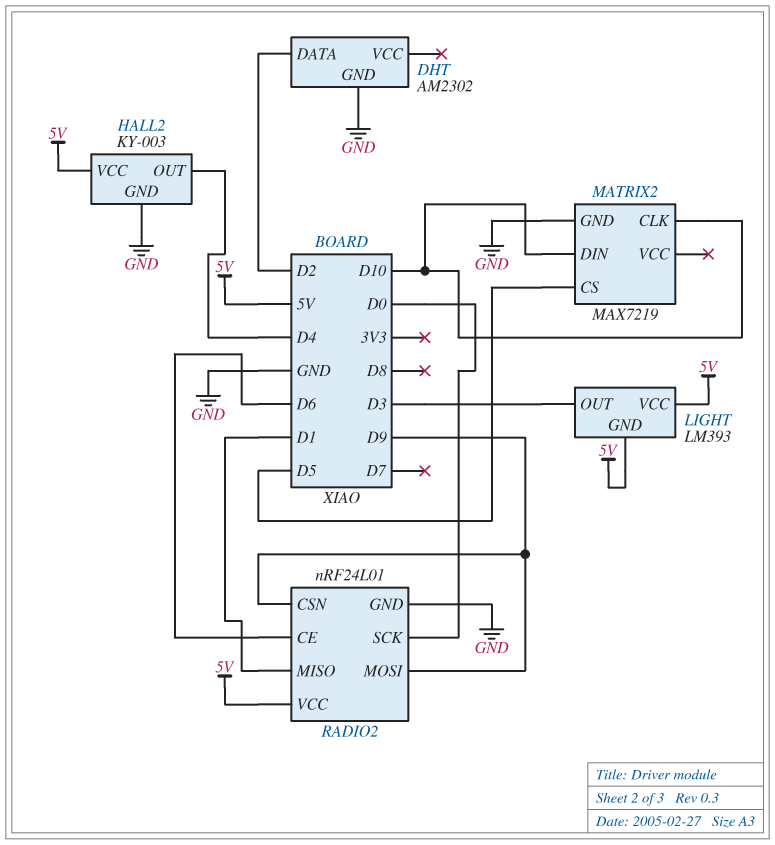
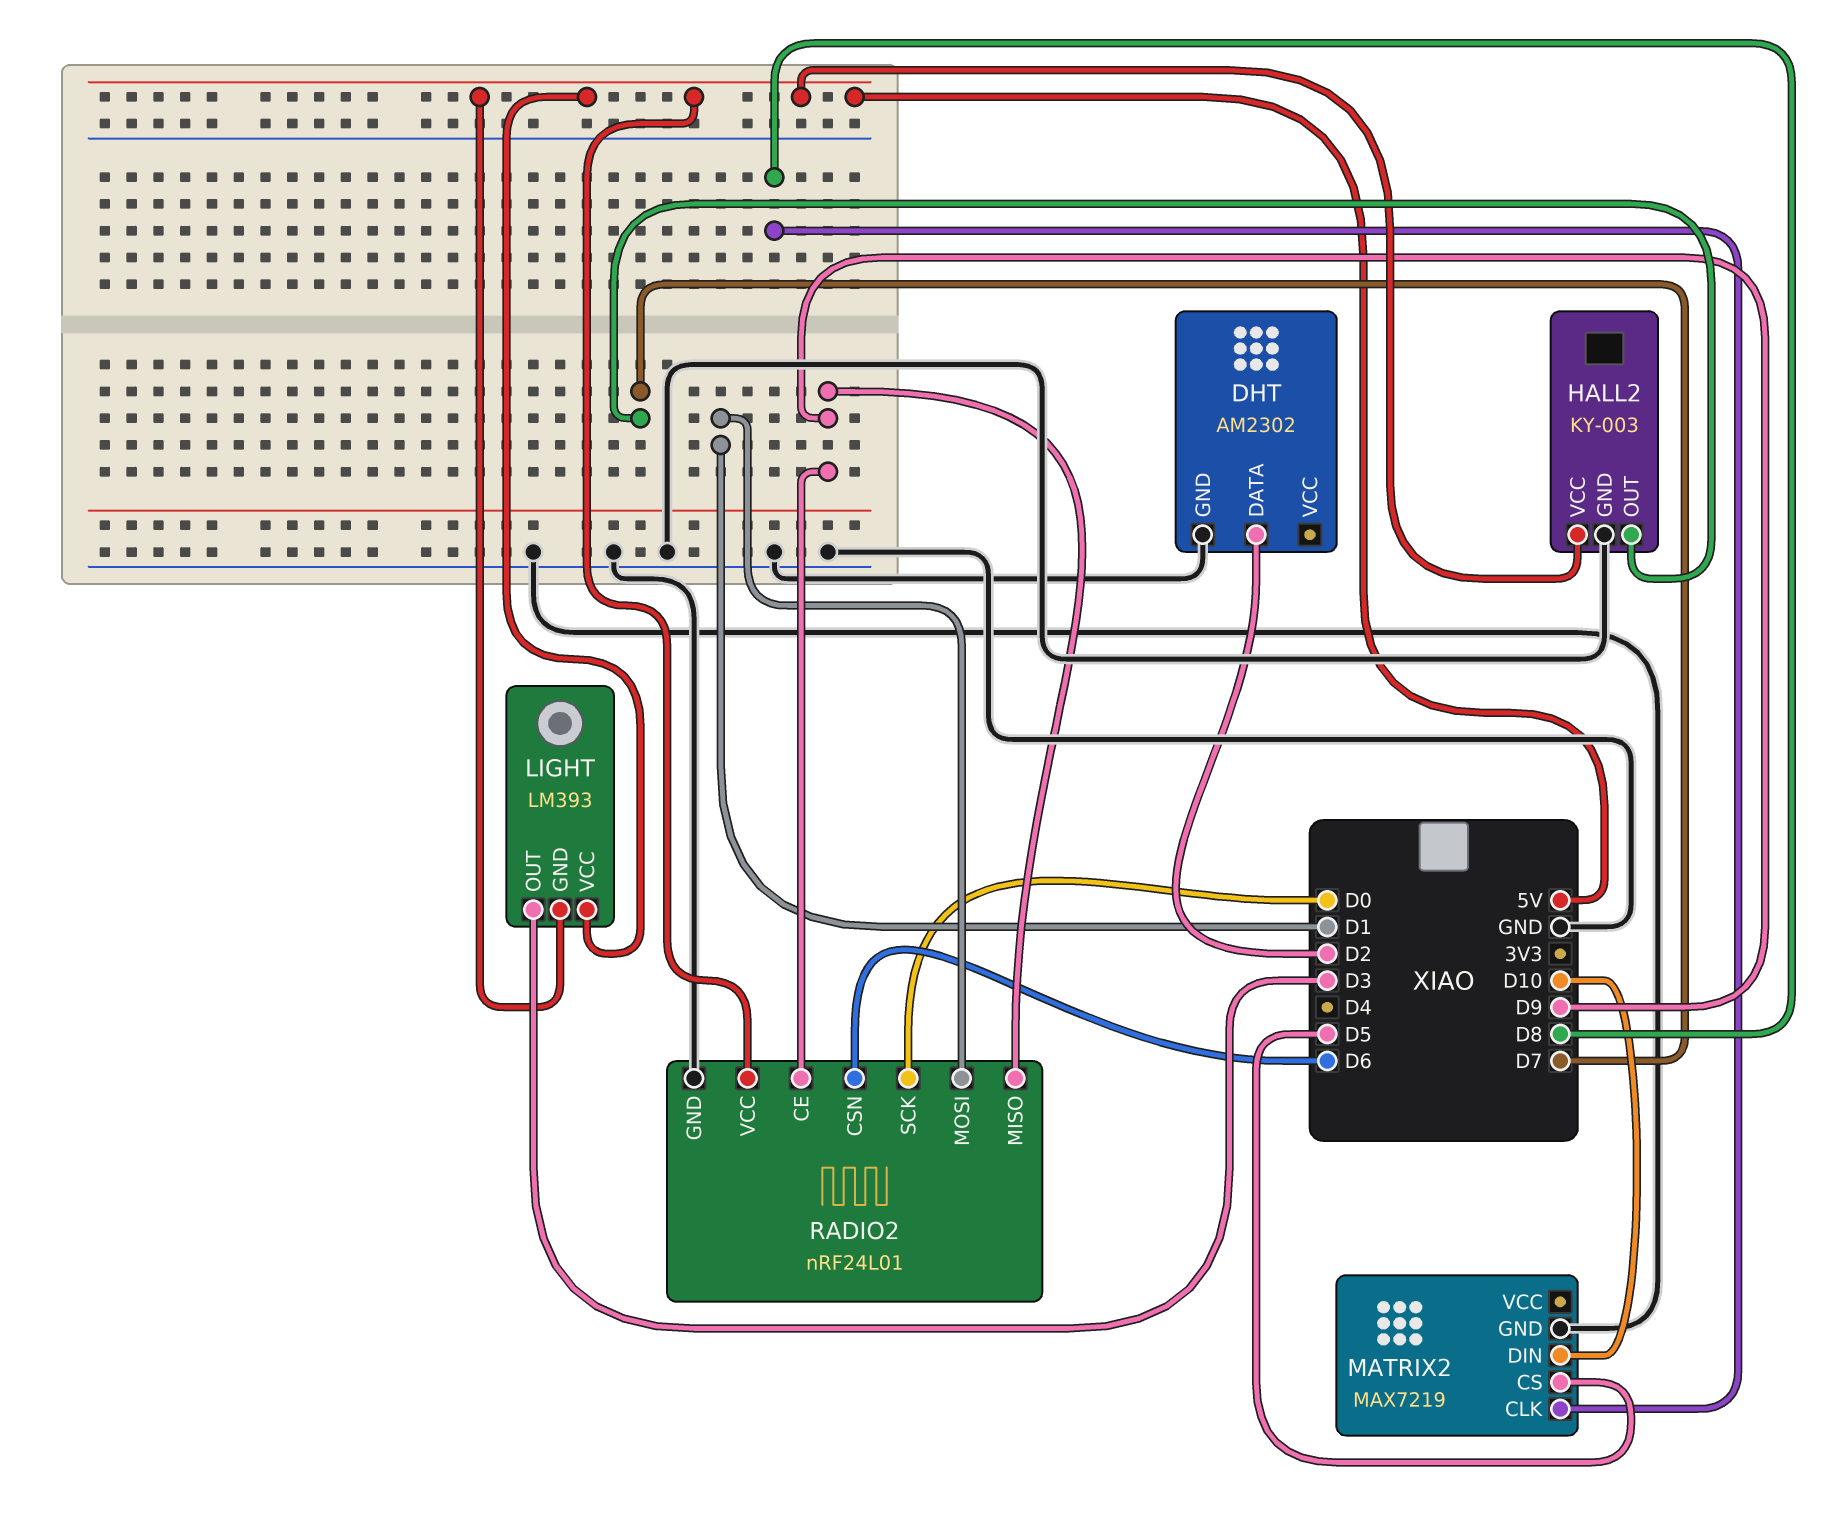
HALL2 pin OUT: D4 -> D7
MATRIX2 pin CLK: D10 -> D8
RADIO2 pin CE: D6 -> D9
RADIO2 pin CSN: D9 -> D6
RADIO2 pin MISO: D1 -> D9
RADIO2 pin MOSI: D9 -> D1

